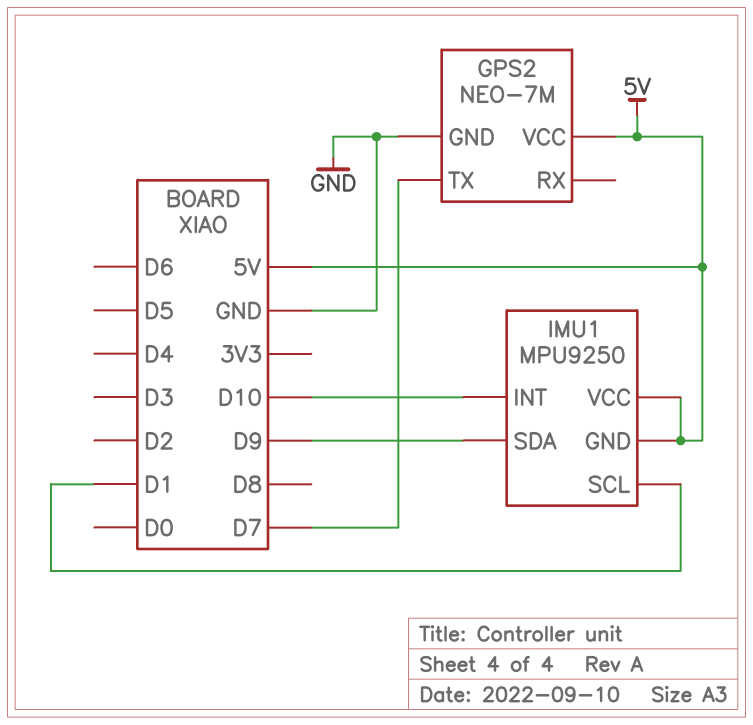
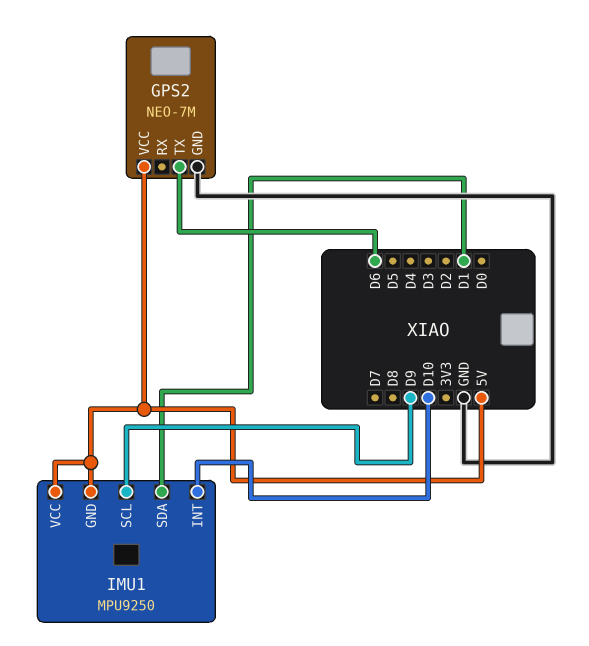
GPS2 pin TX: D7 -> D6
IMU1 pin SCL: D1 -> D9
IMU1 pin SDA: D9 -> D1

